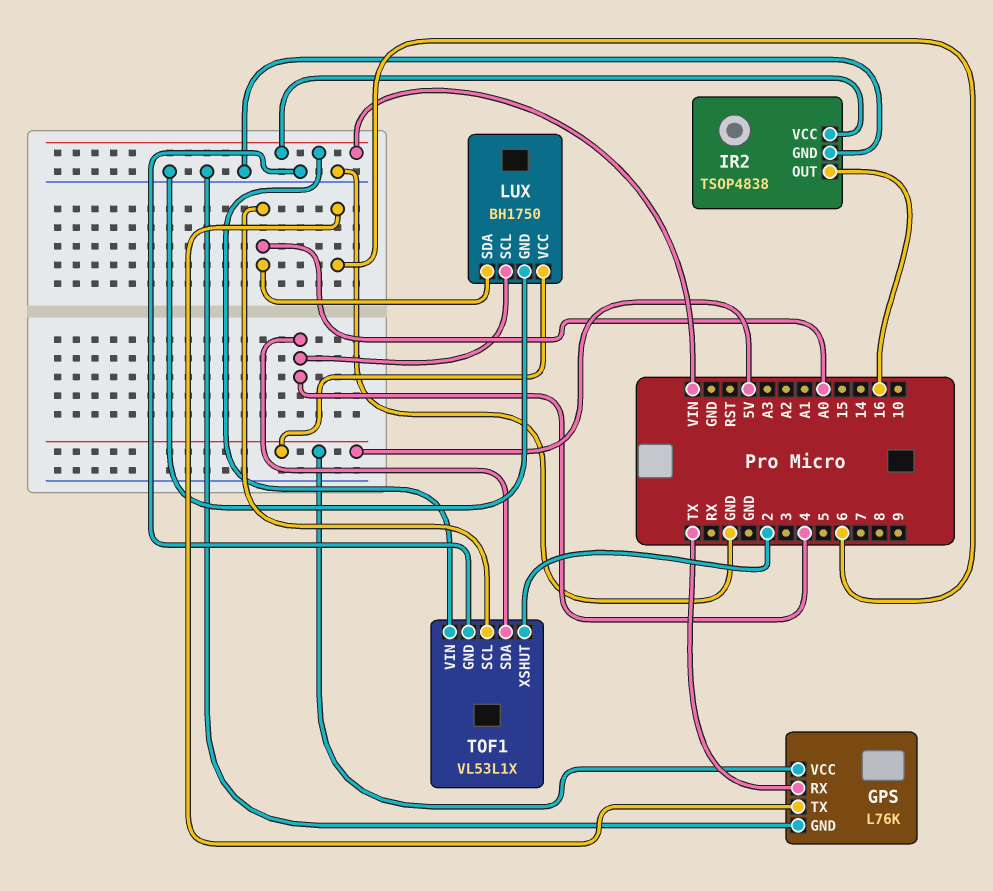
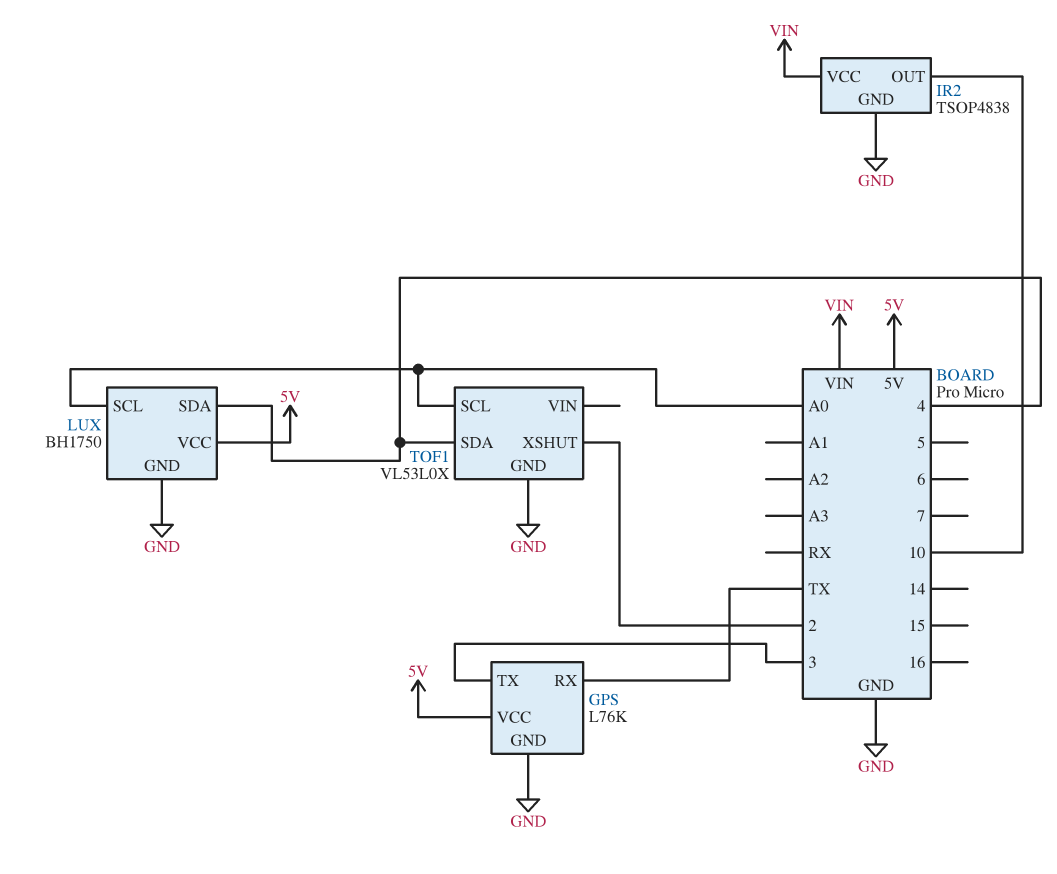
GPS pin TX: 6 -> 3
IR2 pin OUT: 16 -> 10
LUX pin SCL: 4 -> A0
LUX pin SDA: A0 -> 4
TOF1: VL53L1X -> VL53L0X
TOF1 pin VIN: VIN -> none

